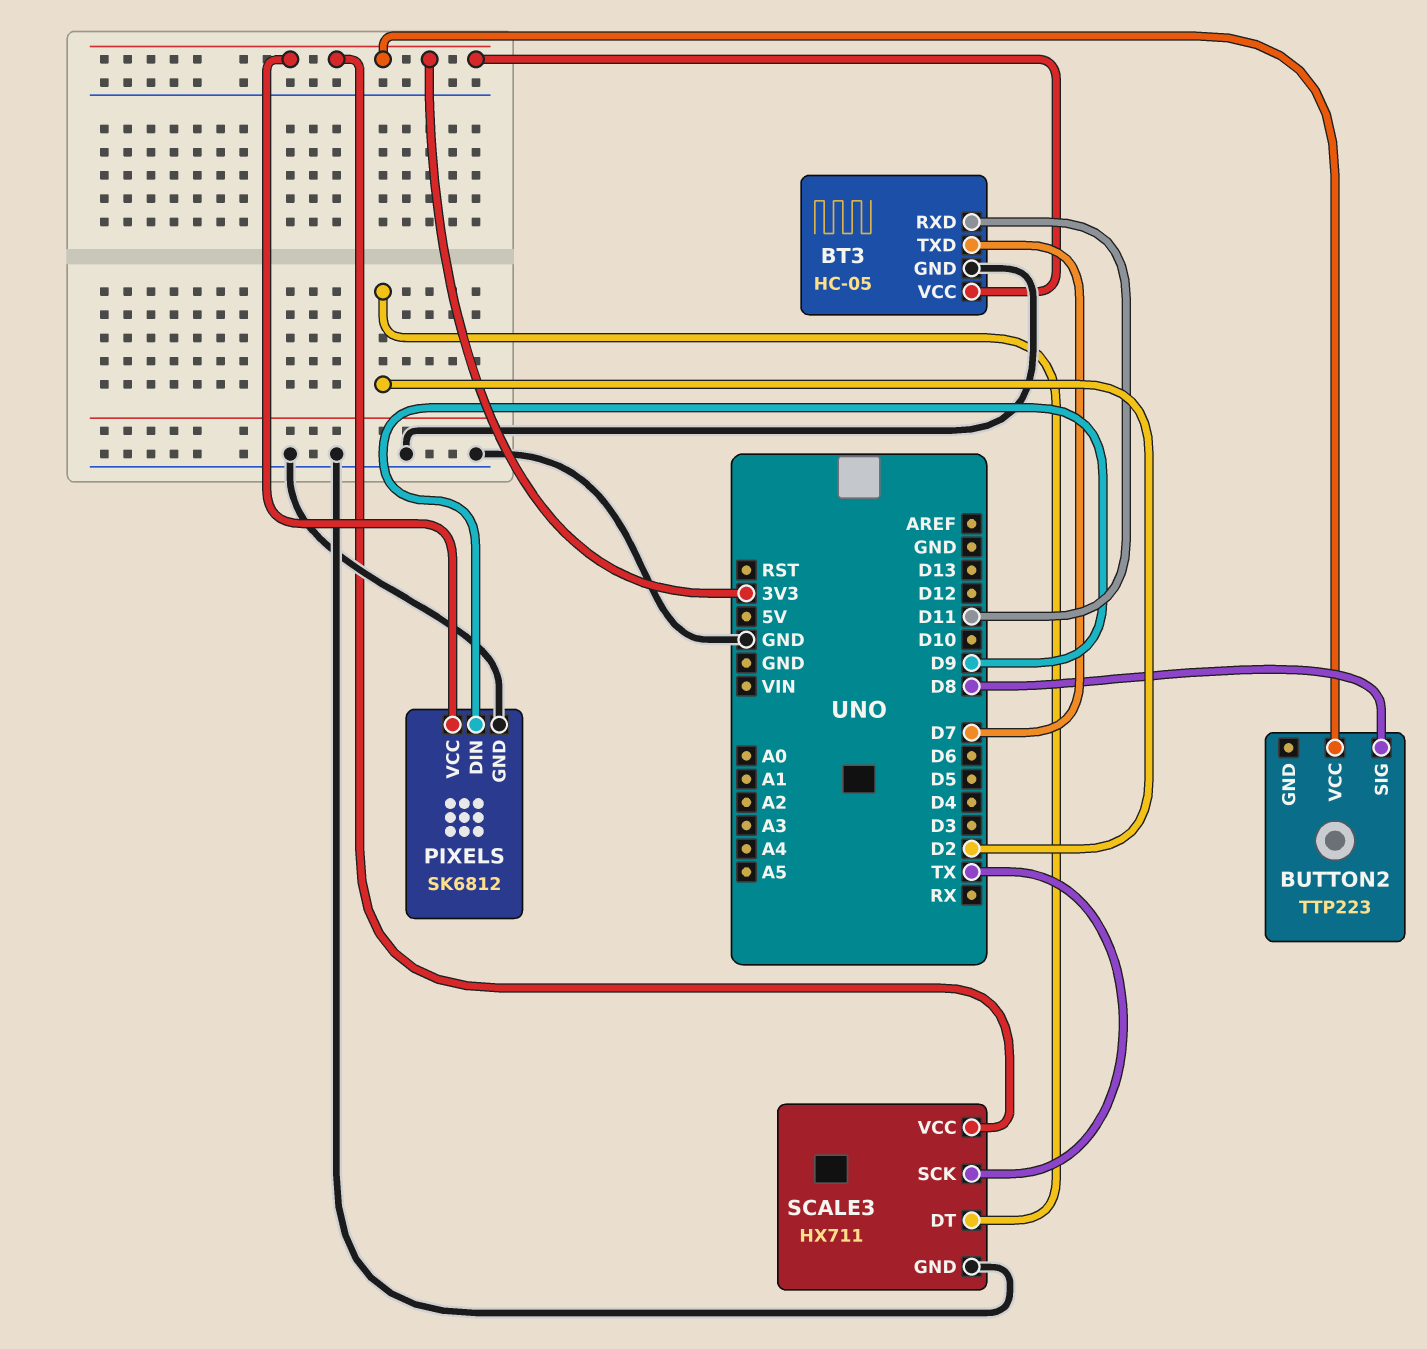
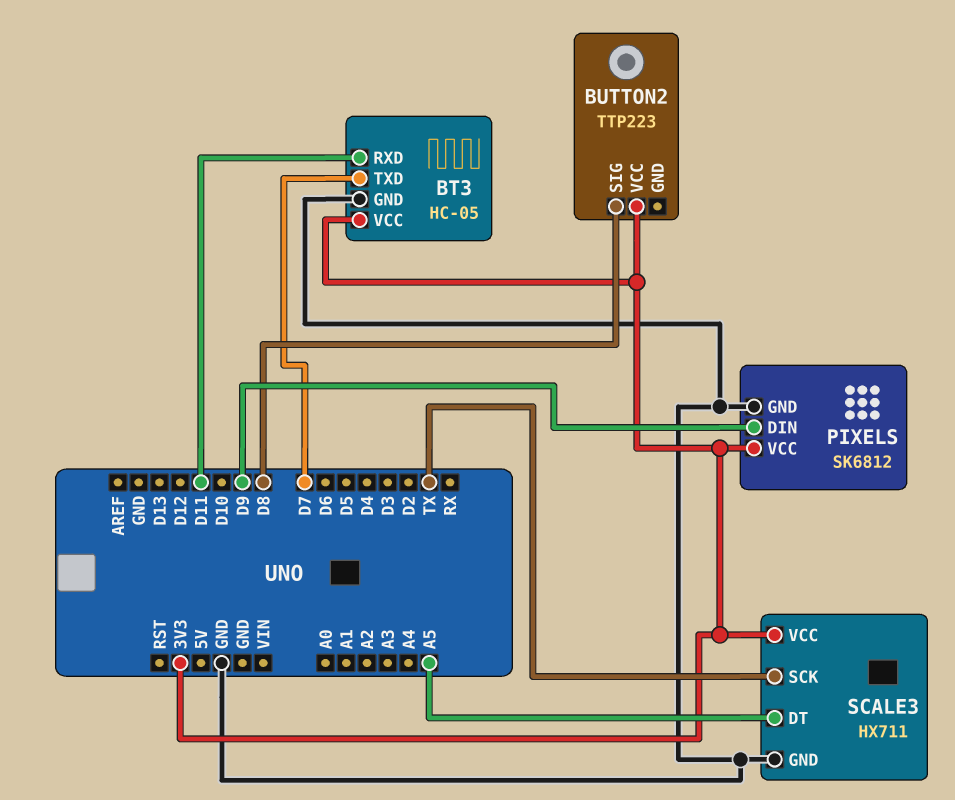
SCALE3 pin DT: D2 -> A5

